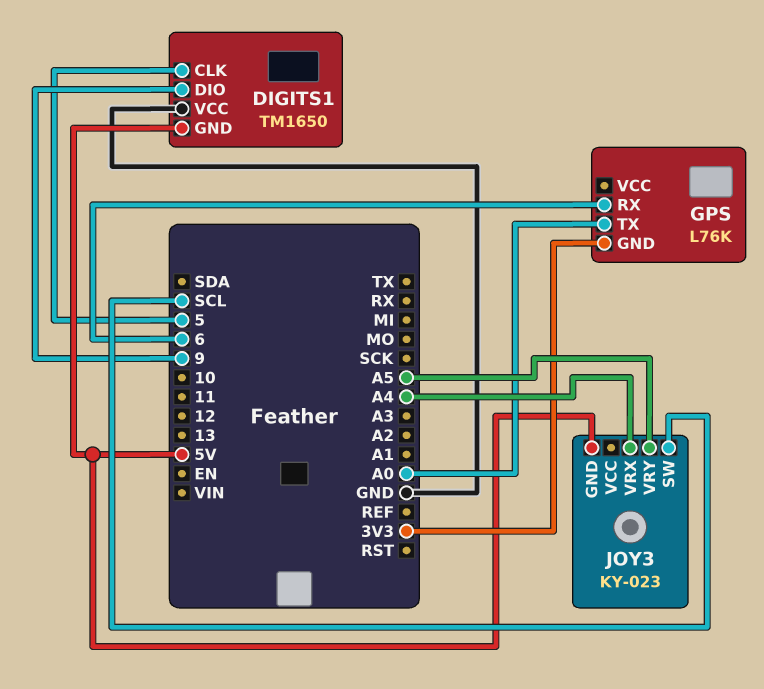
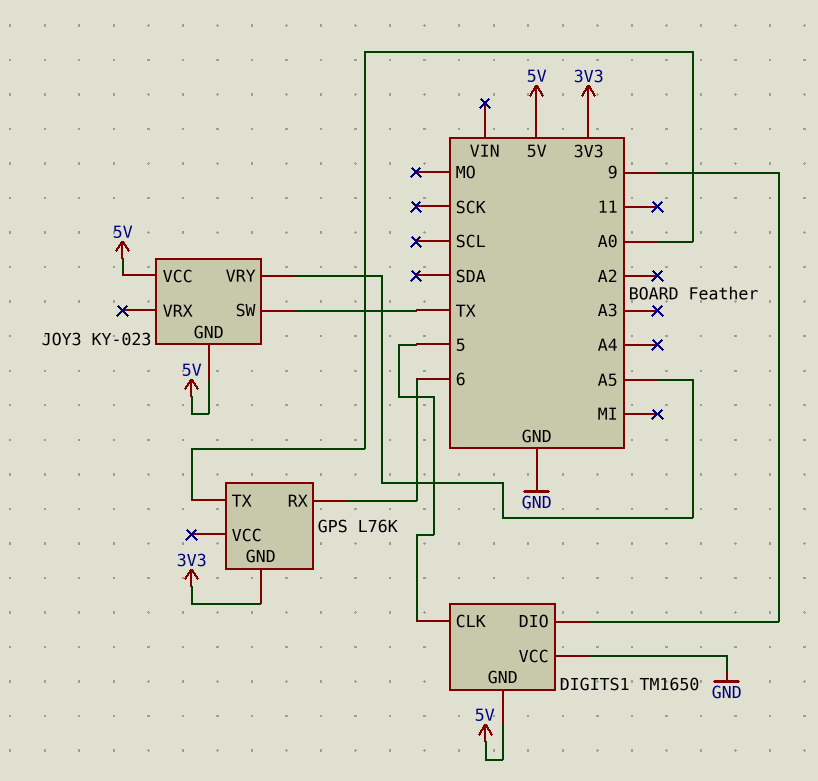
JOY3 pin SW: SCL -> TX
JOY3 pin VCC: none -> 5V
JOY3 pin VRX: A4 -> none

